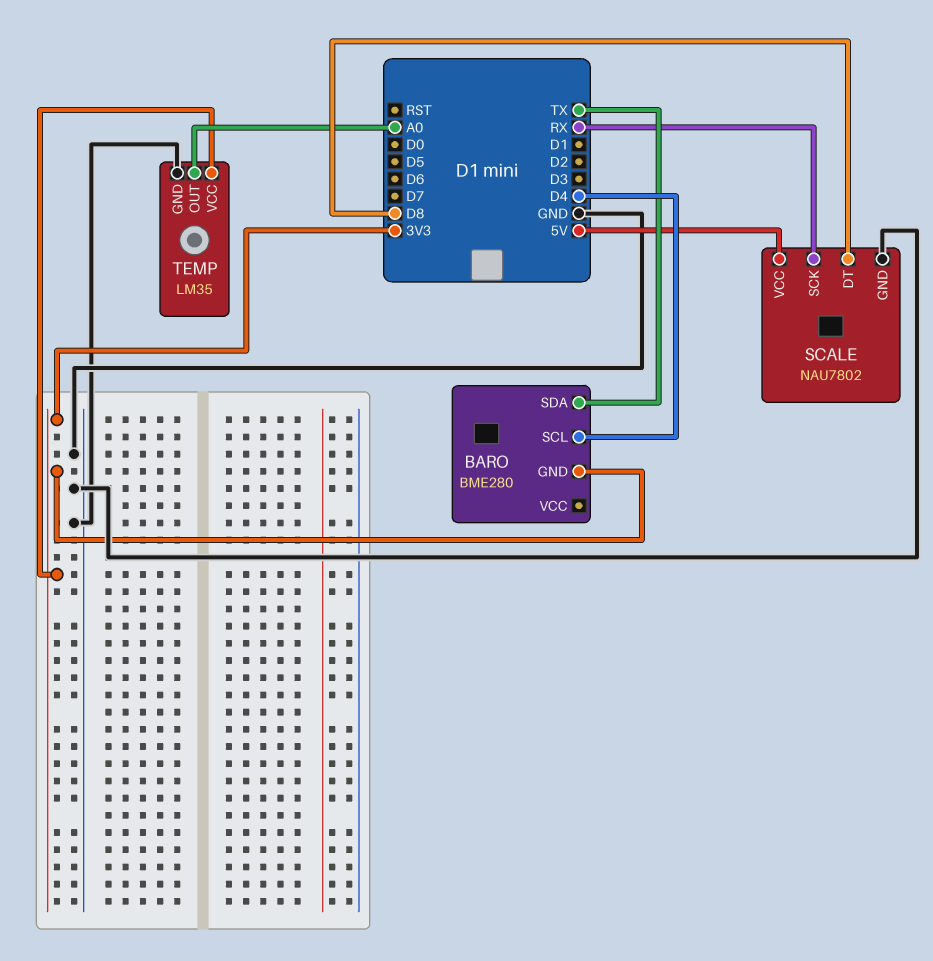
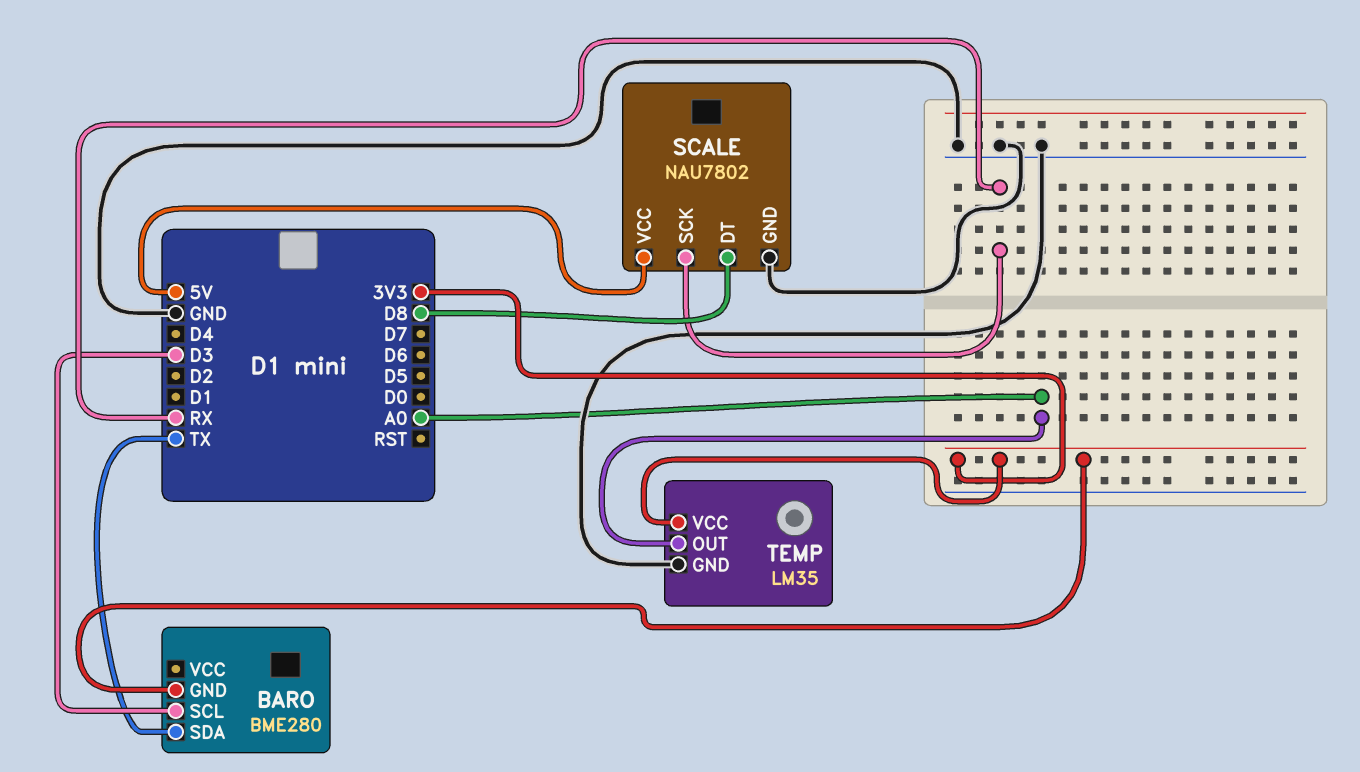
BARO pin SCL: D4 -> D3

